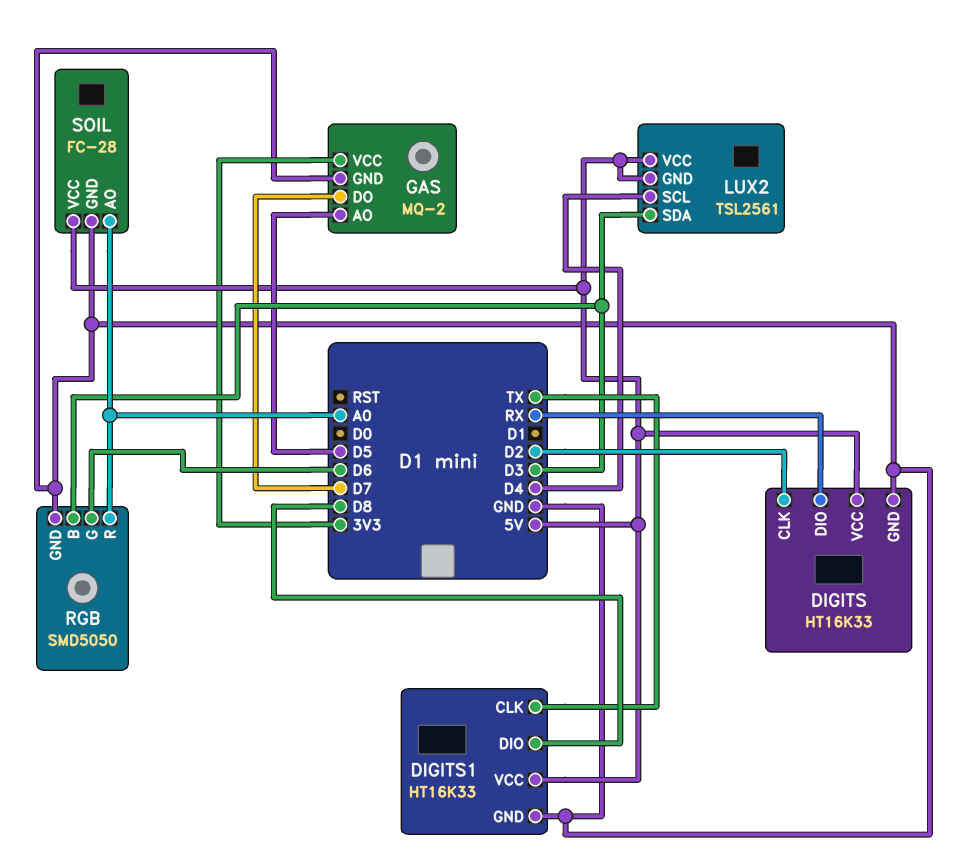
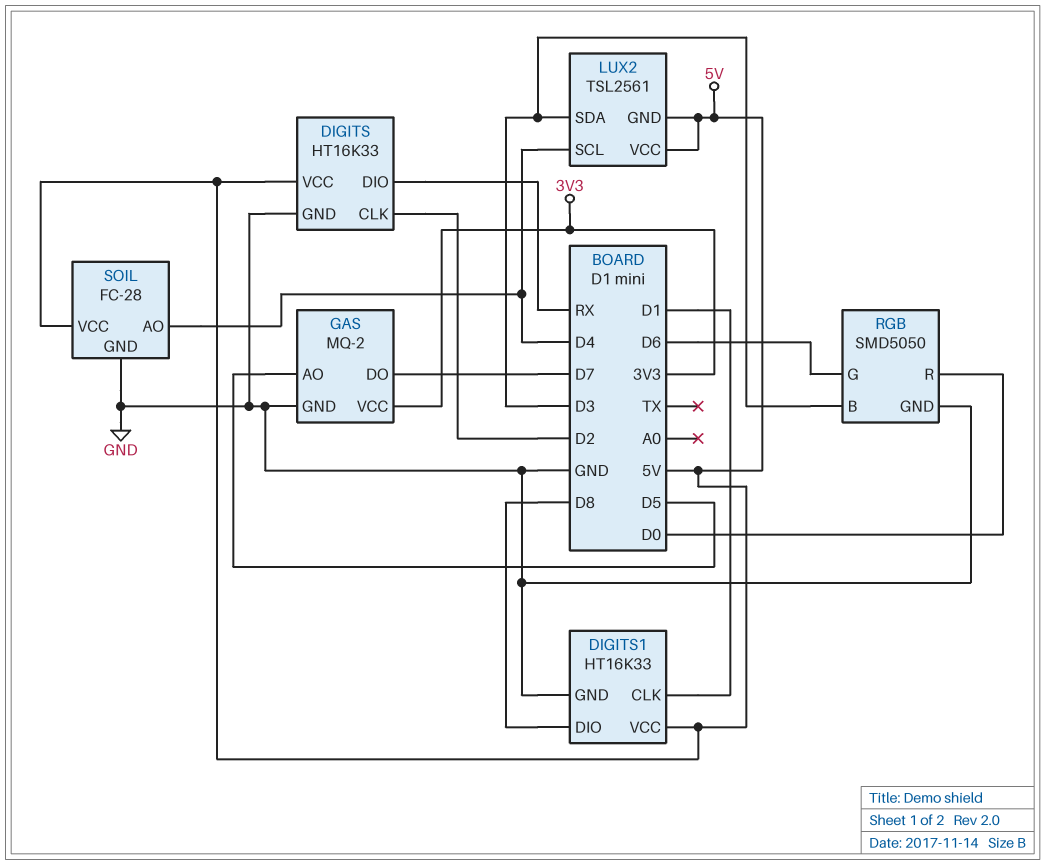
DIGITS1 pin CLK: TX -> D1
RGB pin R: A0 -> D0
SOIL pin AO: A0 -> D4

